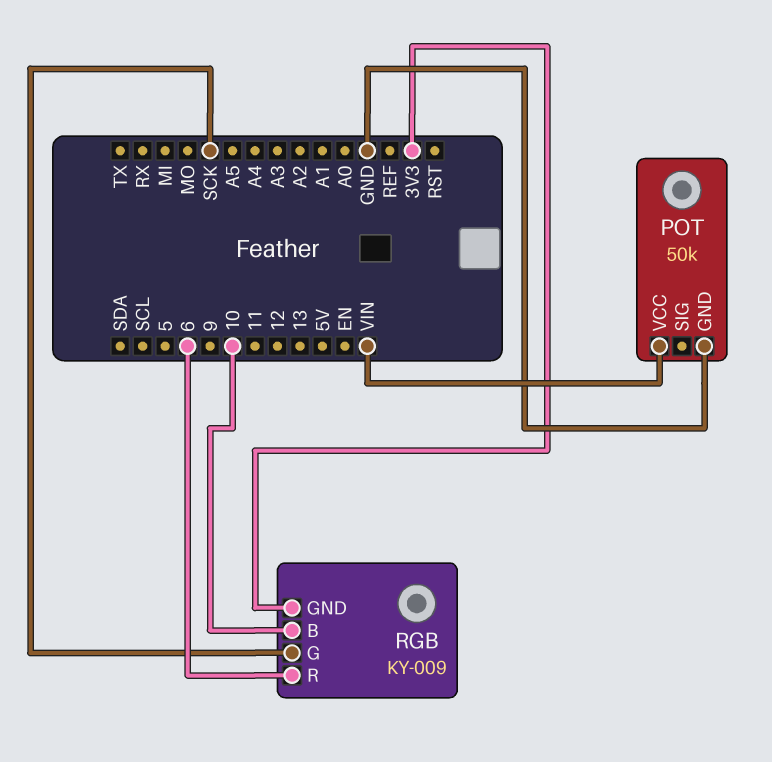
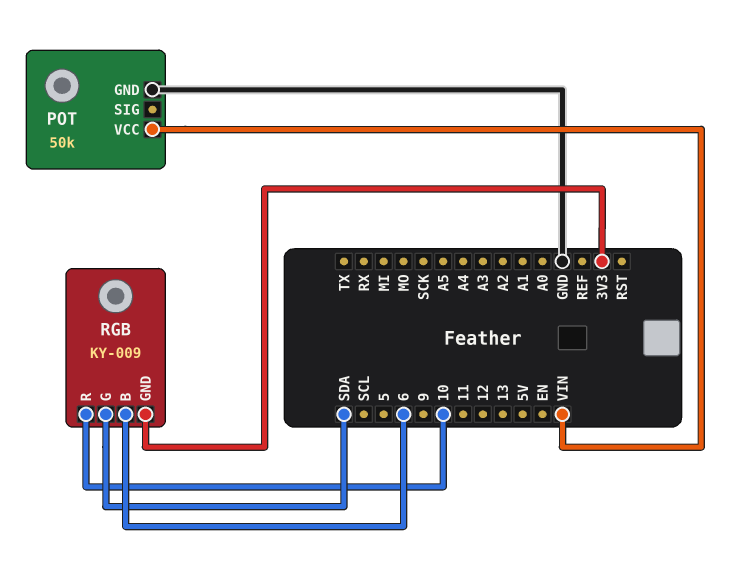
RGB pin B: 10 -> 6
RGB pin G: SCK -> SDA
RGB pin R: 6 -> 10

